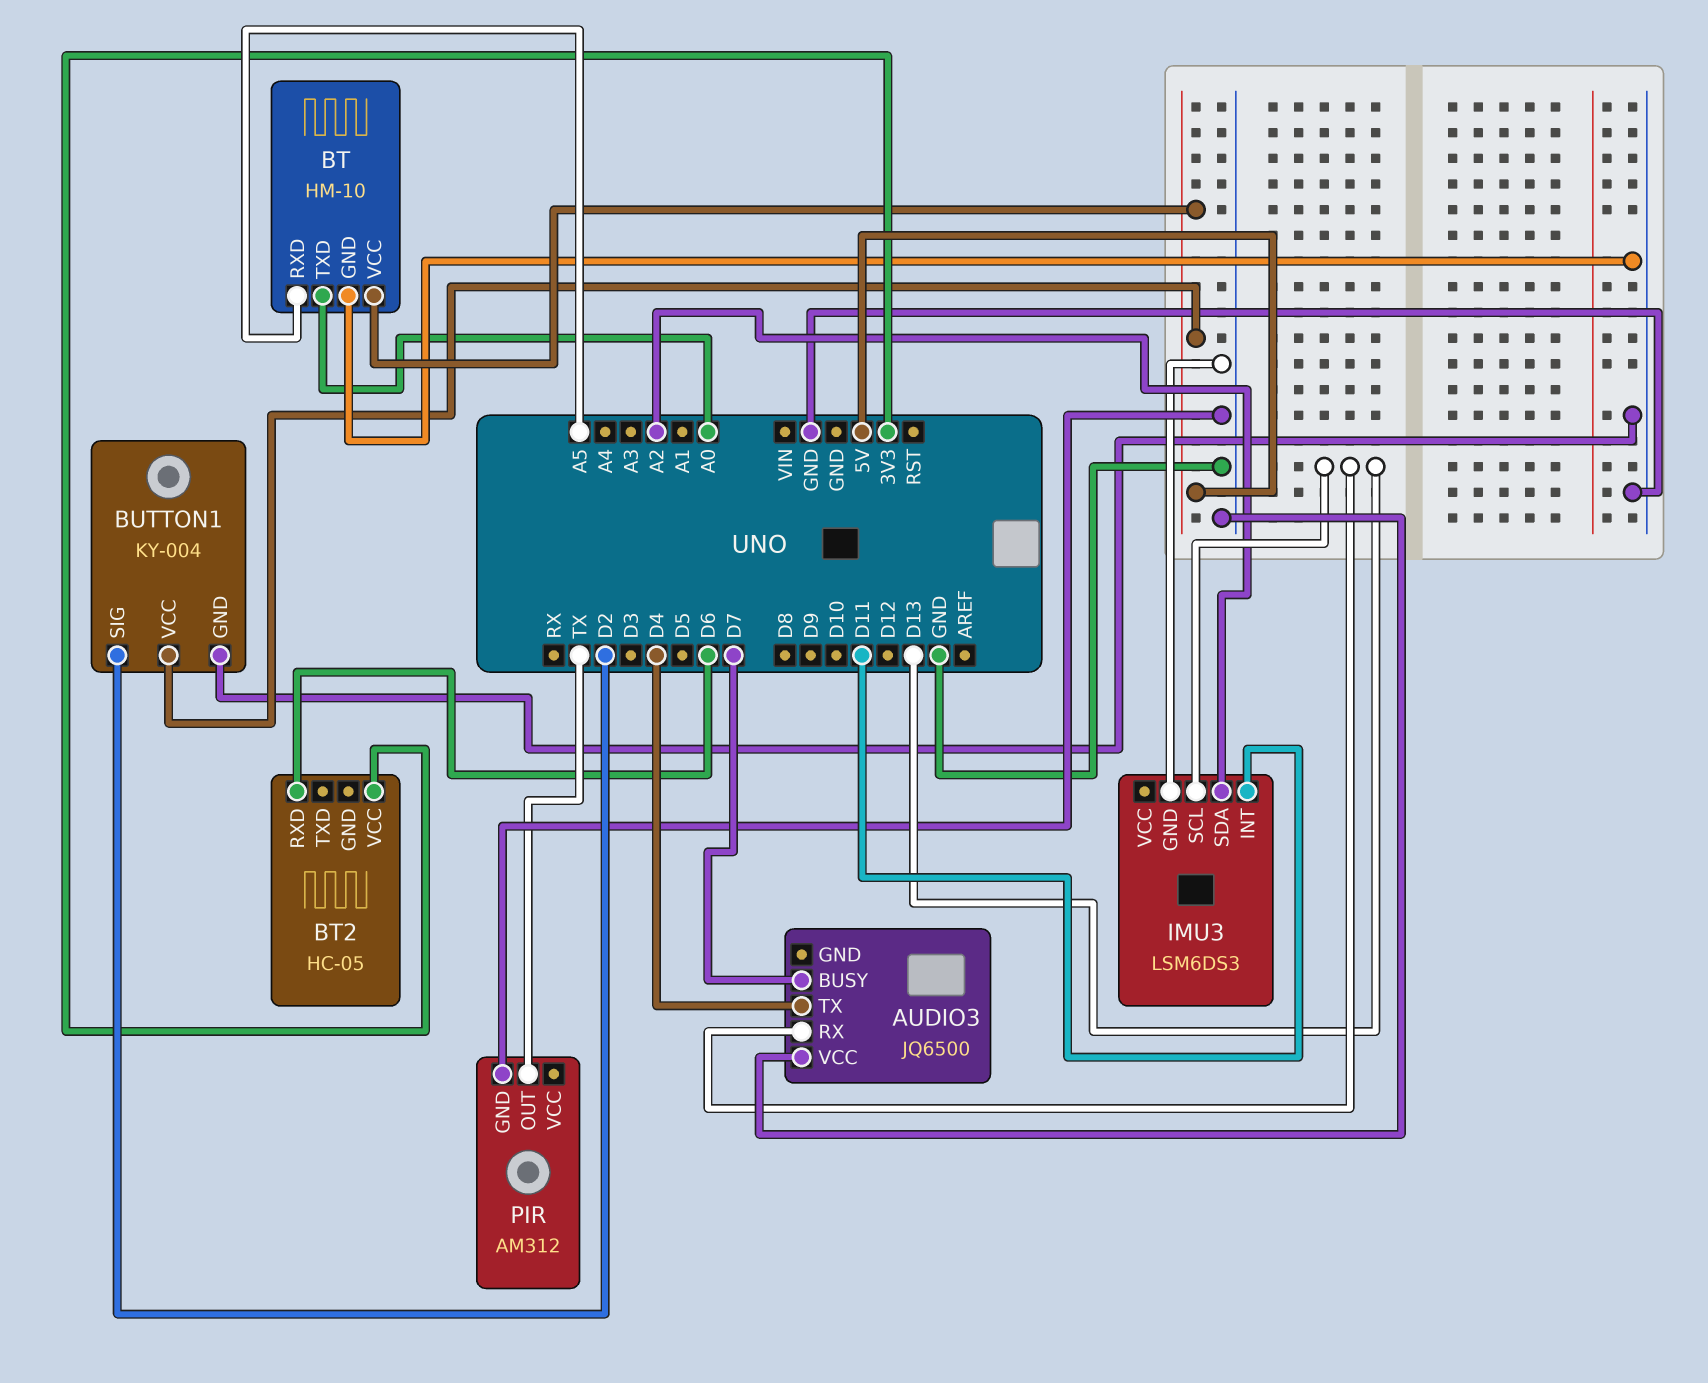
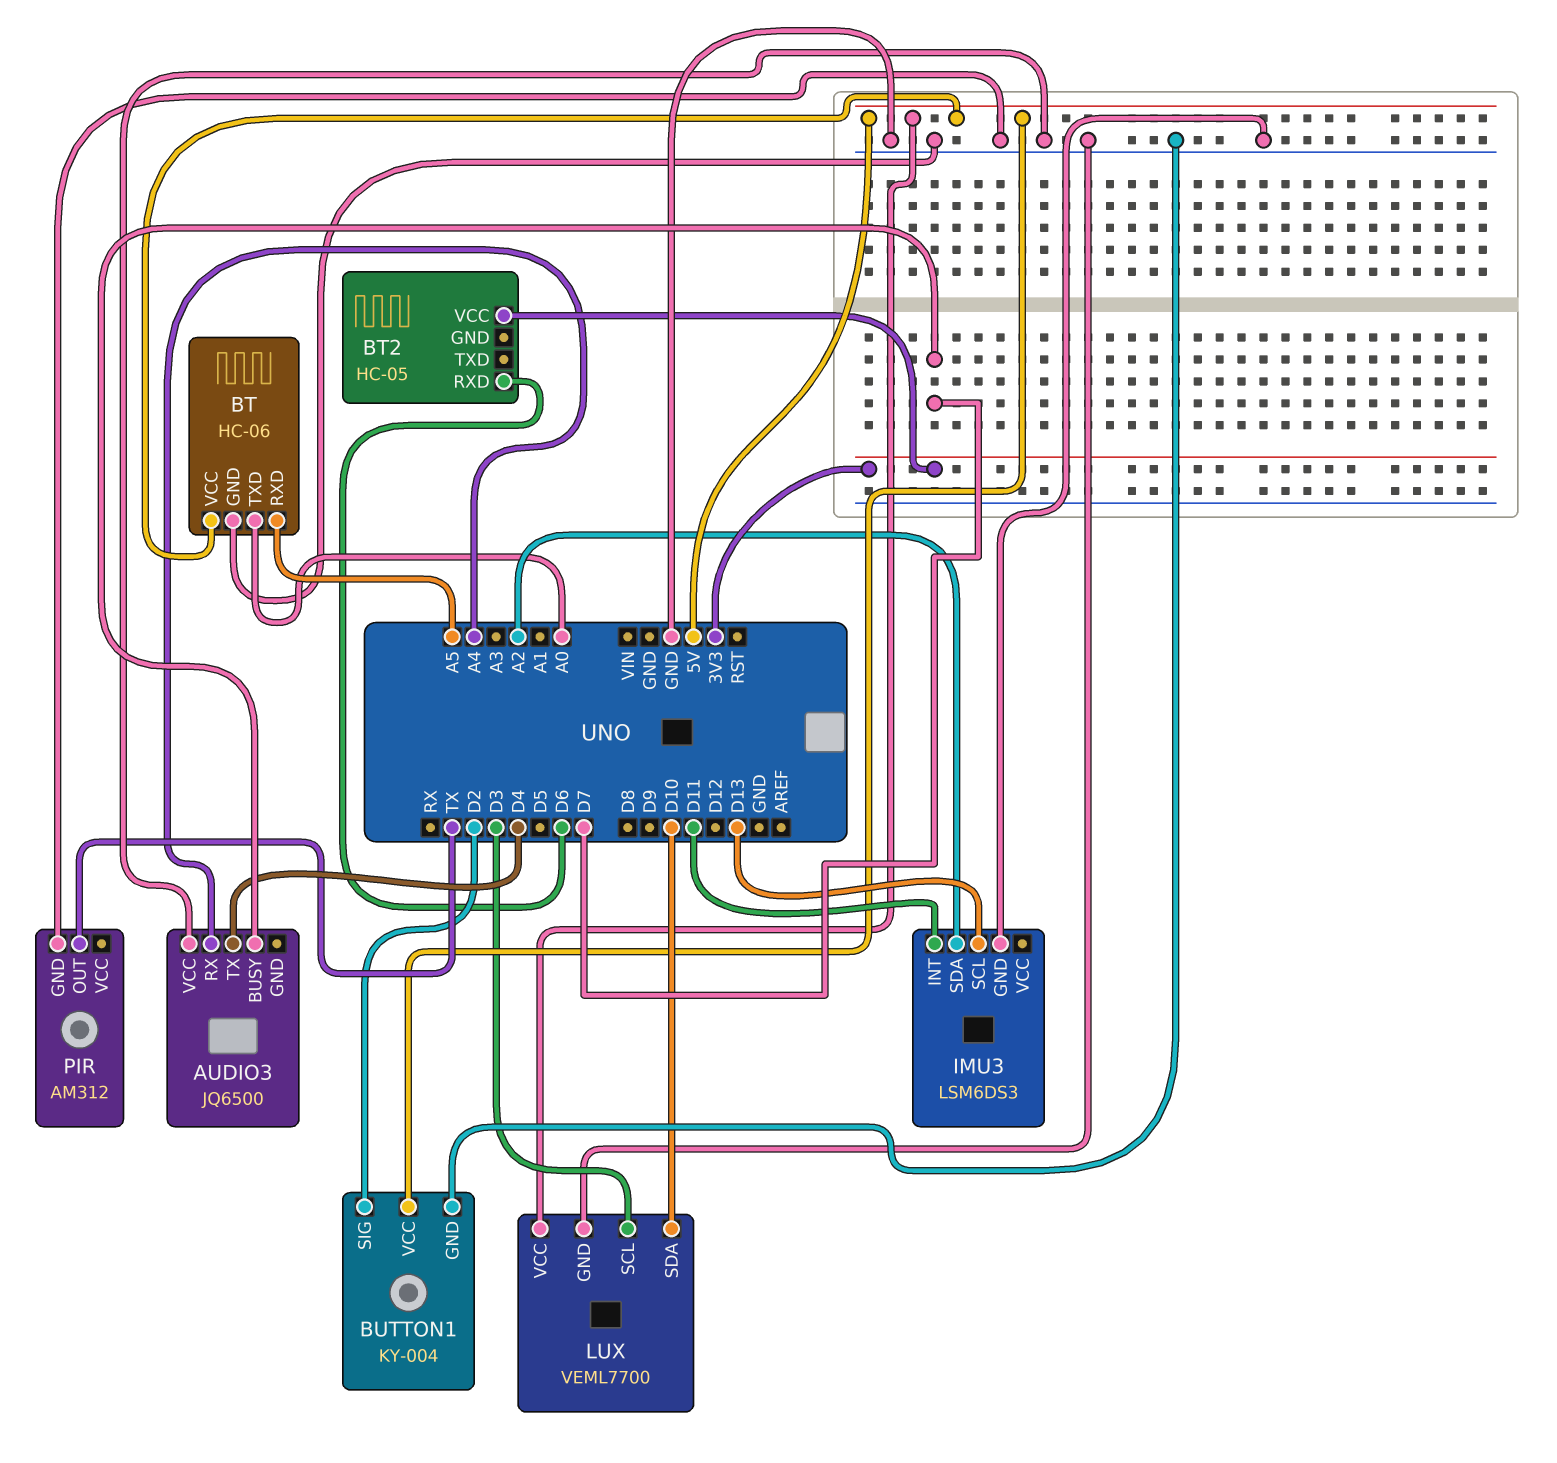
AUDIO3 pin RX: D13 -> A4
BT: HM-10 -> HC-06
LUX: none -> VEML7700
LUX pin GND: none -> GND
LUX pin SCL: none -> D3
LUX pin SDA: none -> D10
LUX pin VCC: none -> 5V

